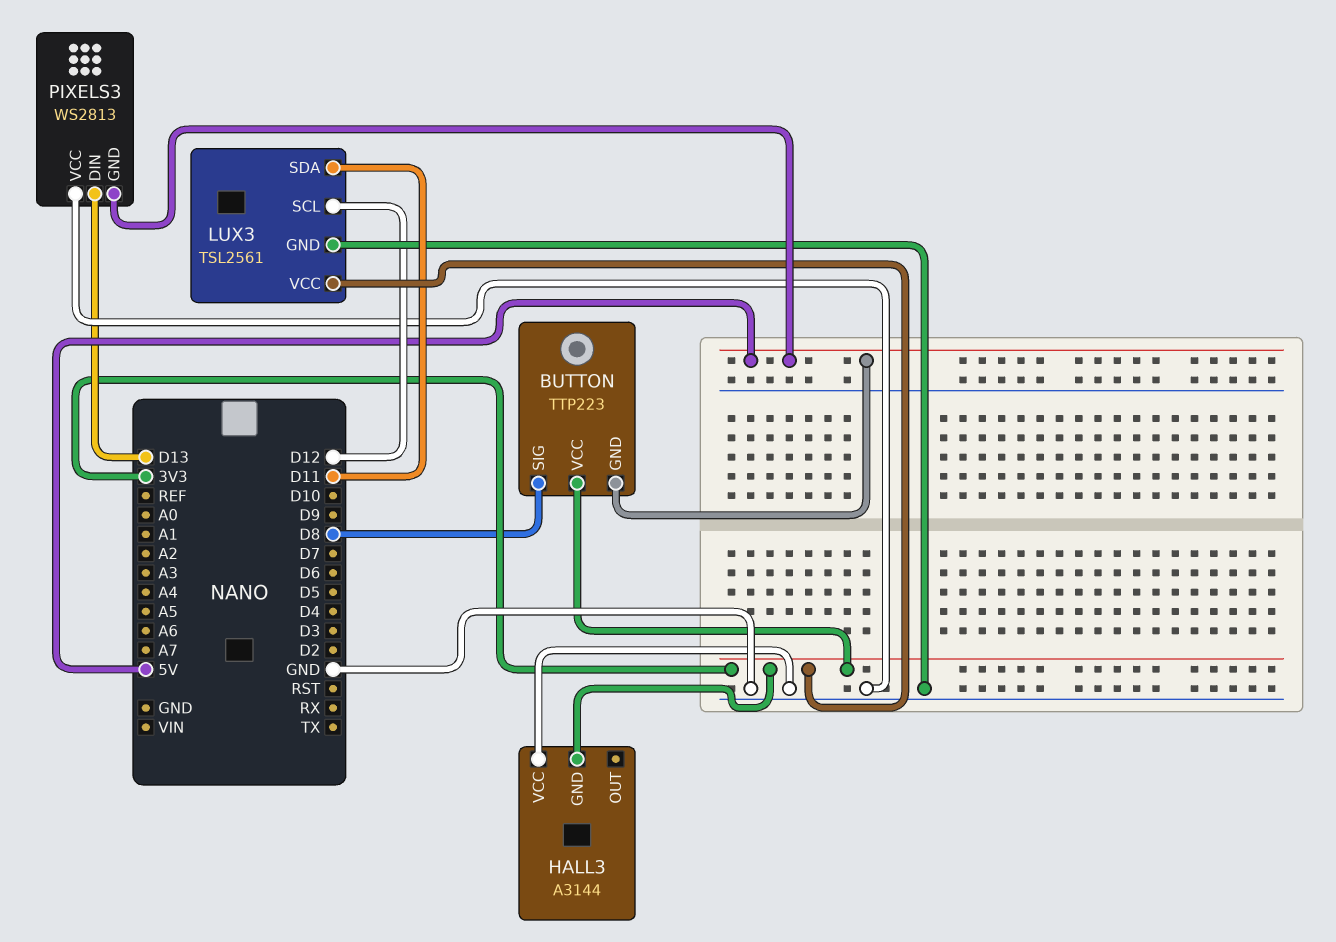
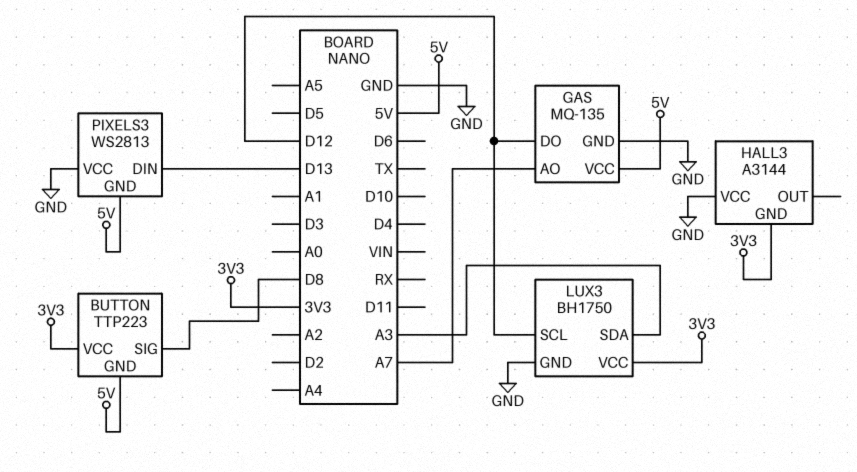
GAS: none -> MQ-135
GAS pin AO: none -> A7
GAS pin DO: none -> D12
GAS pin GND: none -> GND
GAS pin VCC: none -> 5V
LUX3: TSL2561 -> BH1750
LUX3 pin SDA: D11 -> A3

